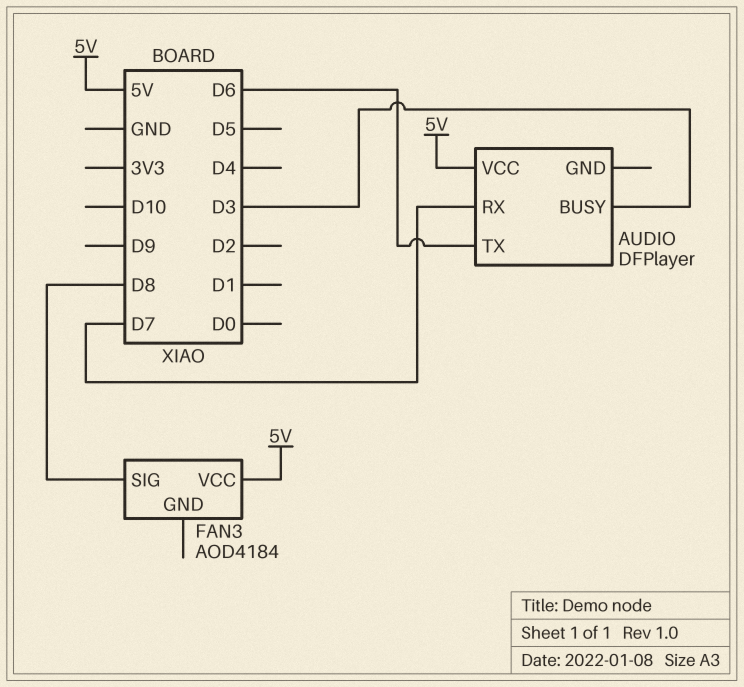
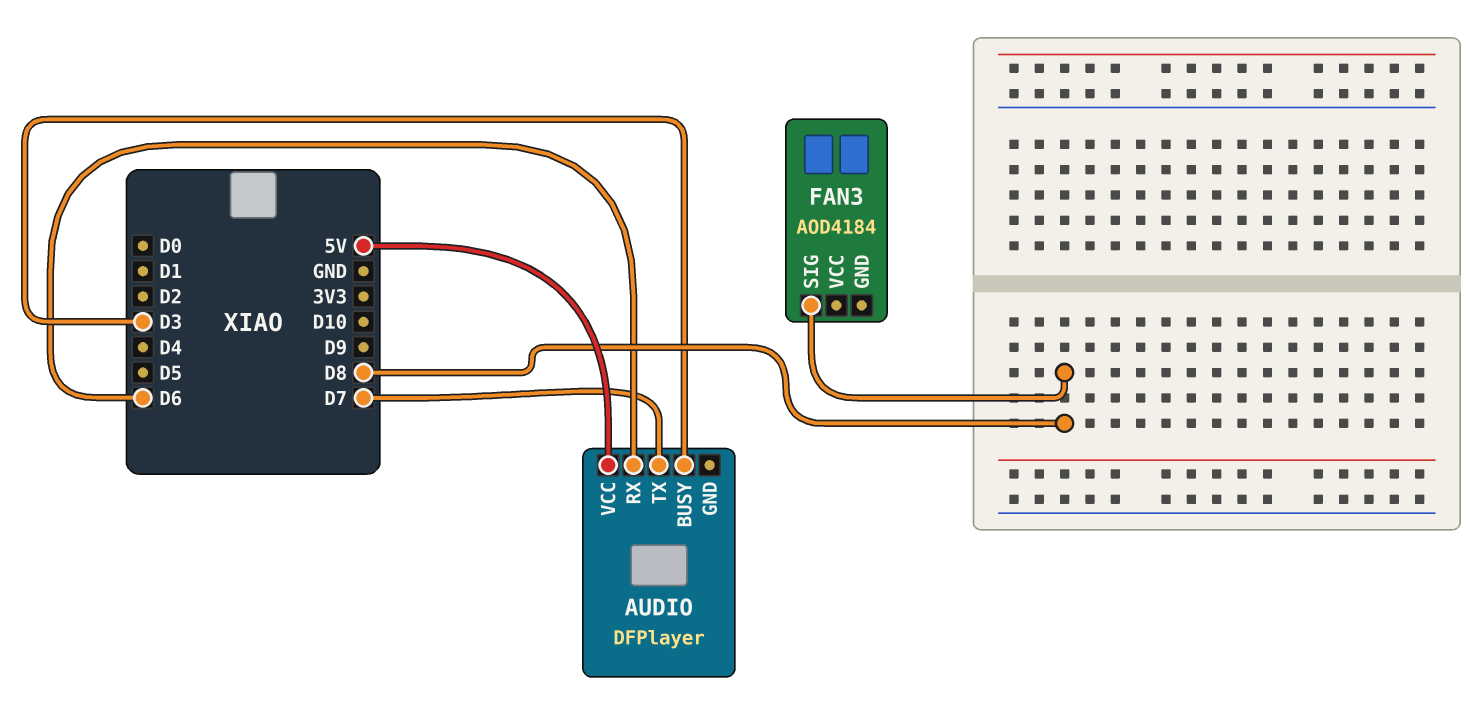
AUDIO pin RX: D7 -> D6
AUDIO pin TX: D6 -> D7
FAN3 pin VCC: 5V -> none

